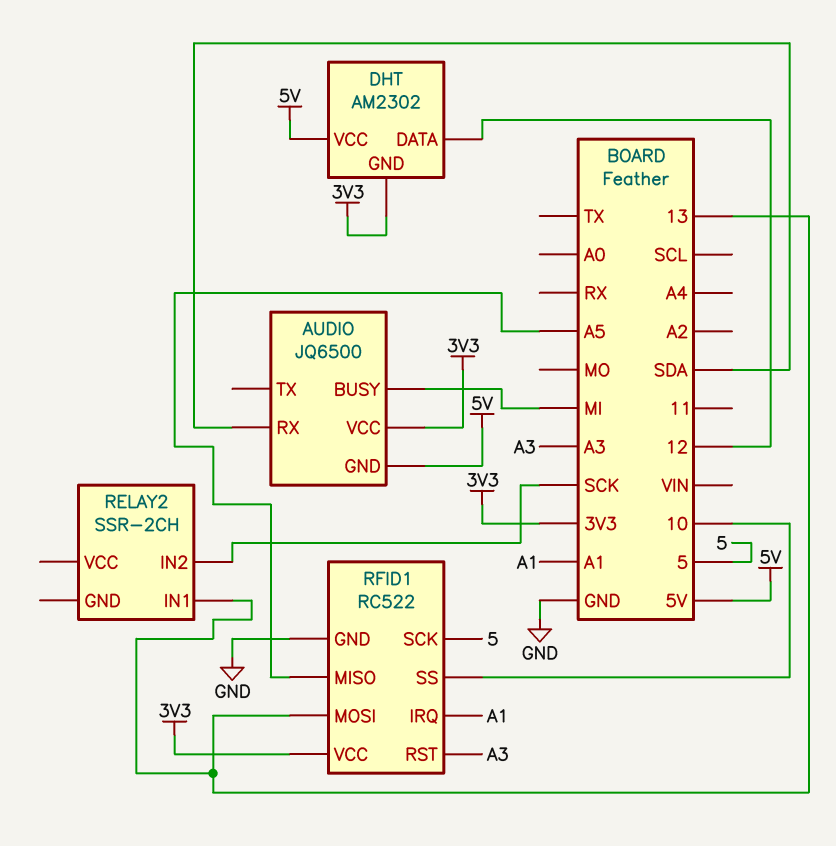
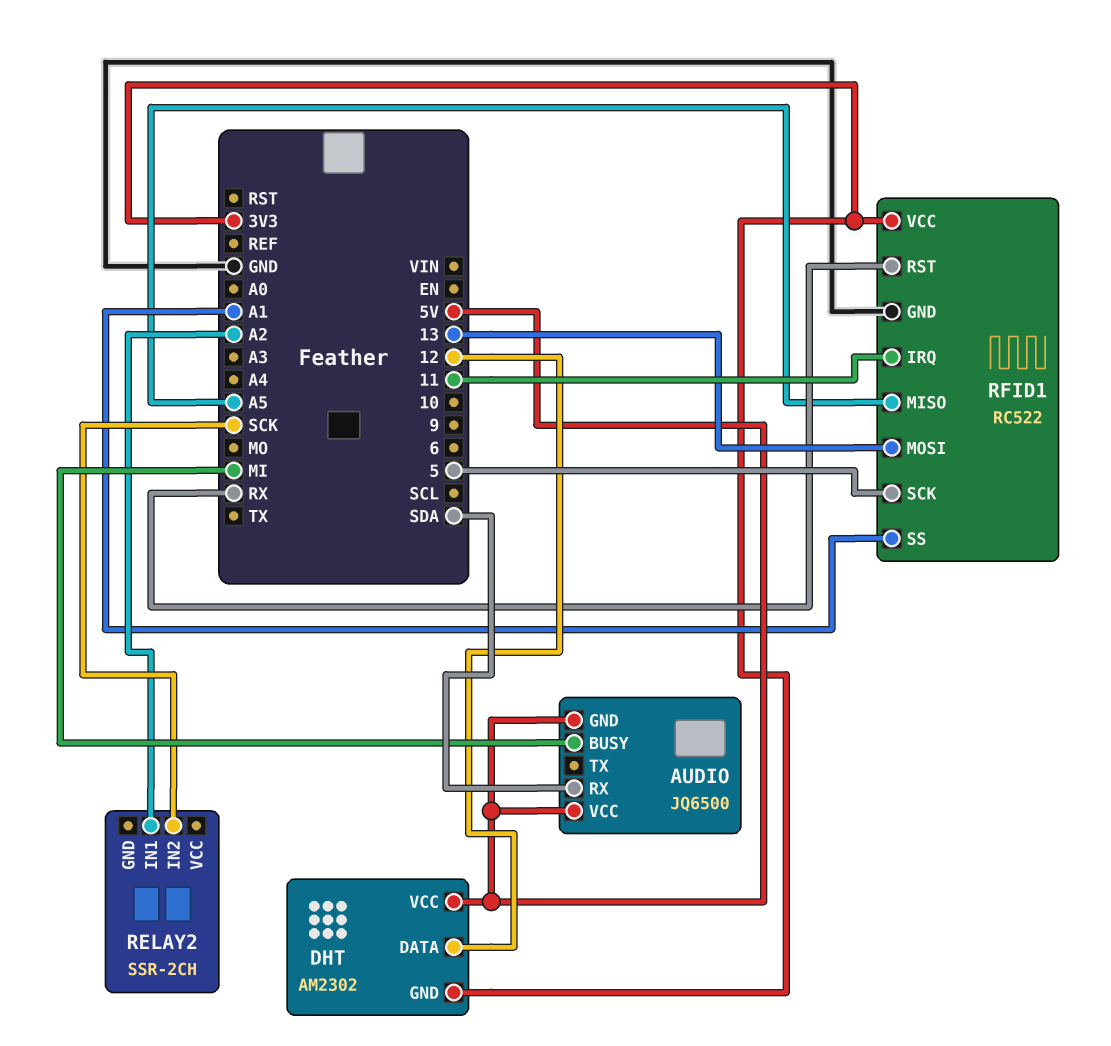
AUDIO pin VCC: 3V3 -> 5V
RELAY2 pin IN1: 13 -> A2
RFID1 pin IRQ: A1 -> 11
RFID1 pin RST: A3 -> RX
RFID1 pin SS: 10 -> A1

